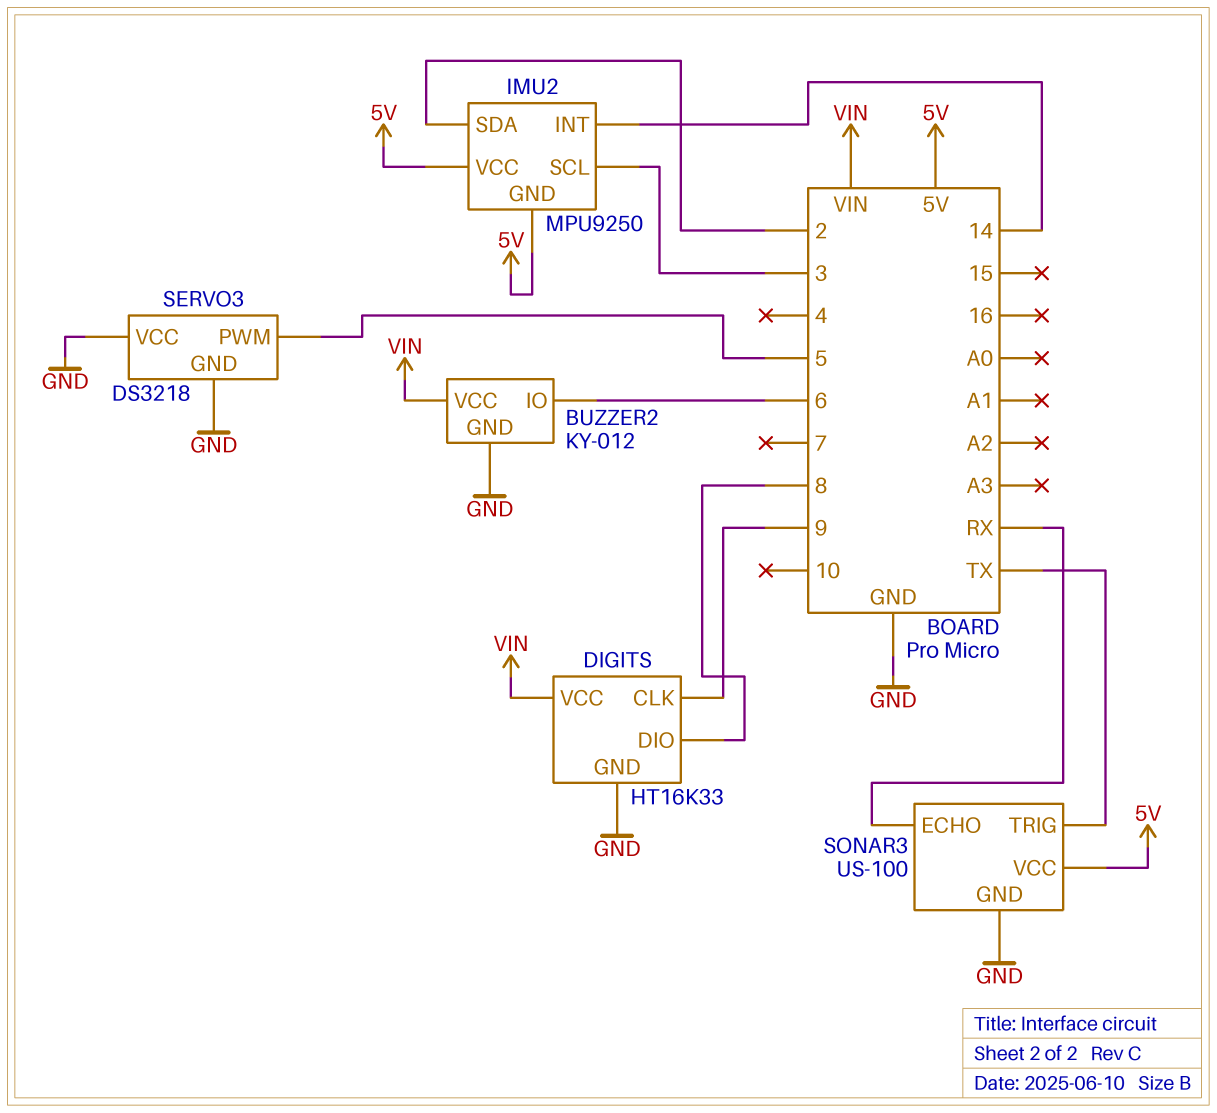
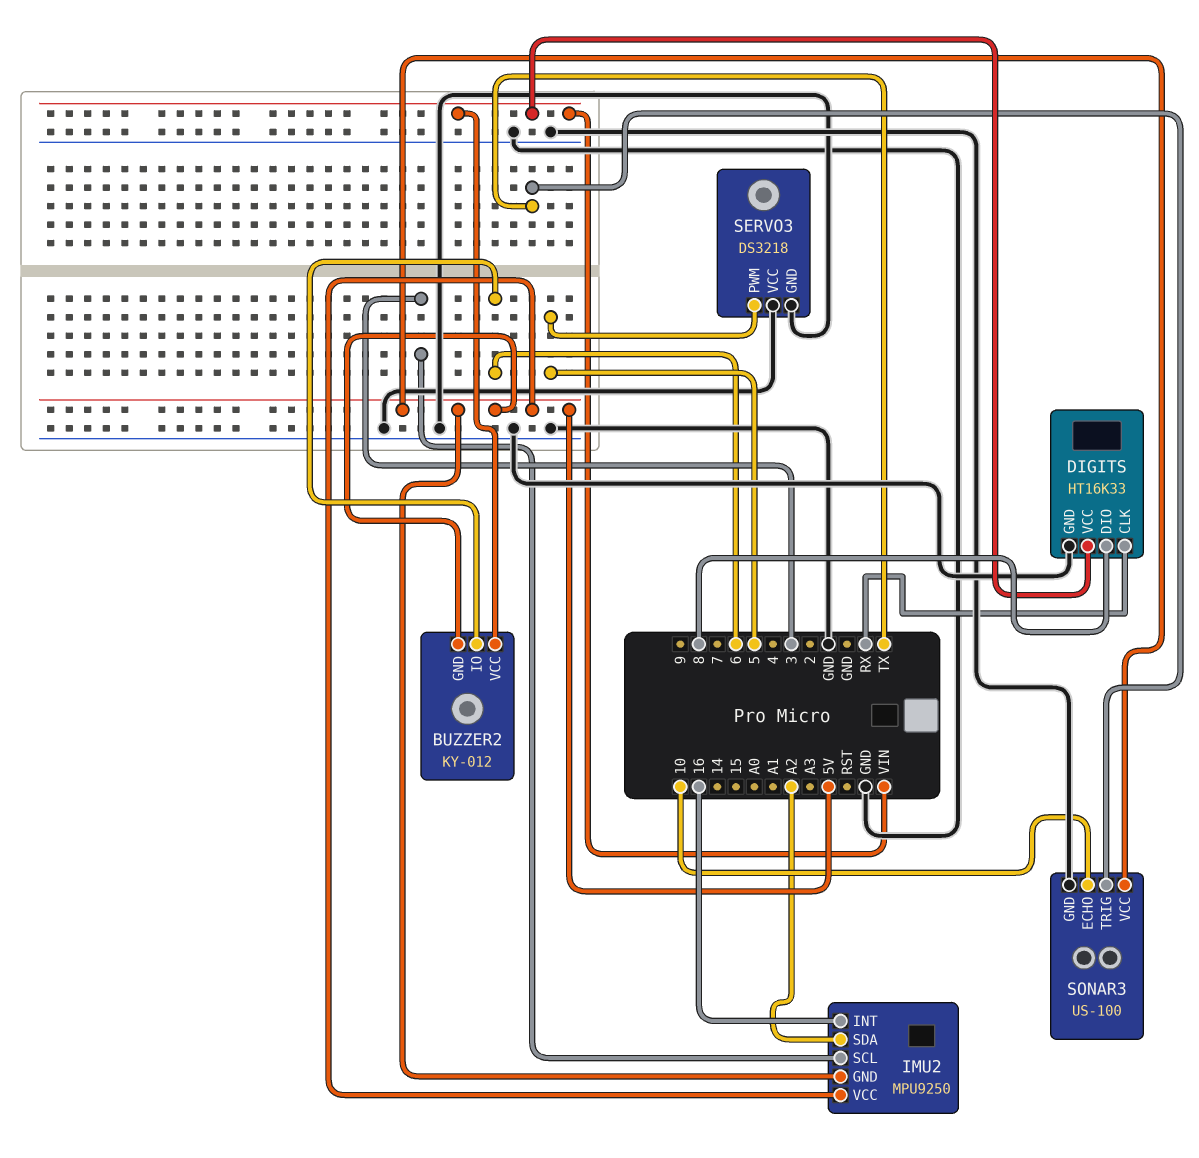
BUZZER2 pin GND: GND -> 5V
DIGITS pin CLK: 9 -> RX
IMU2 pin INT: 14 -> 16
IMU2 pin SDA: 2 -> A2
SONAR3 pin ECHO: RX -> 10

